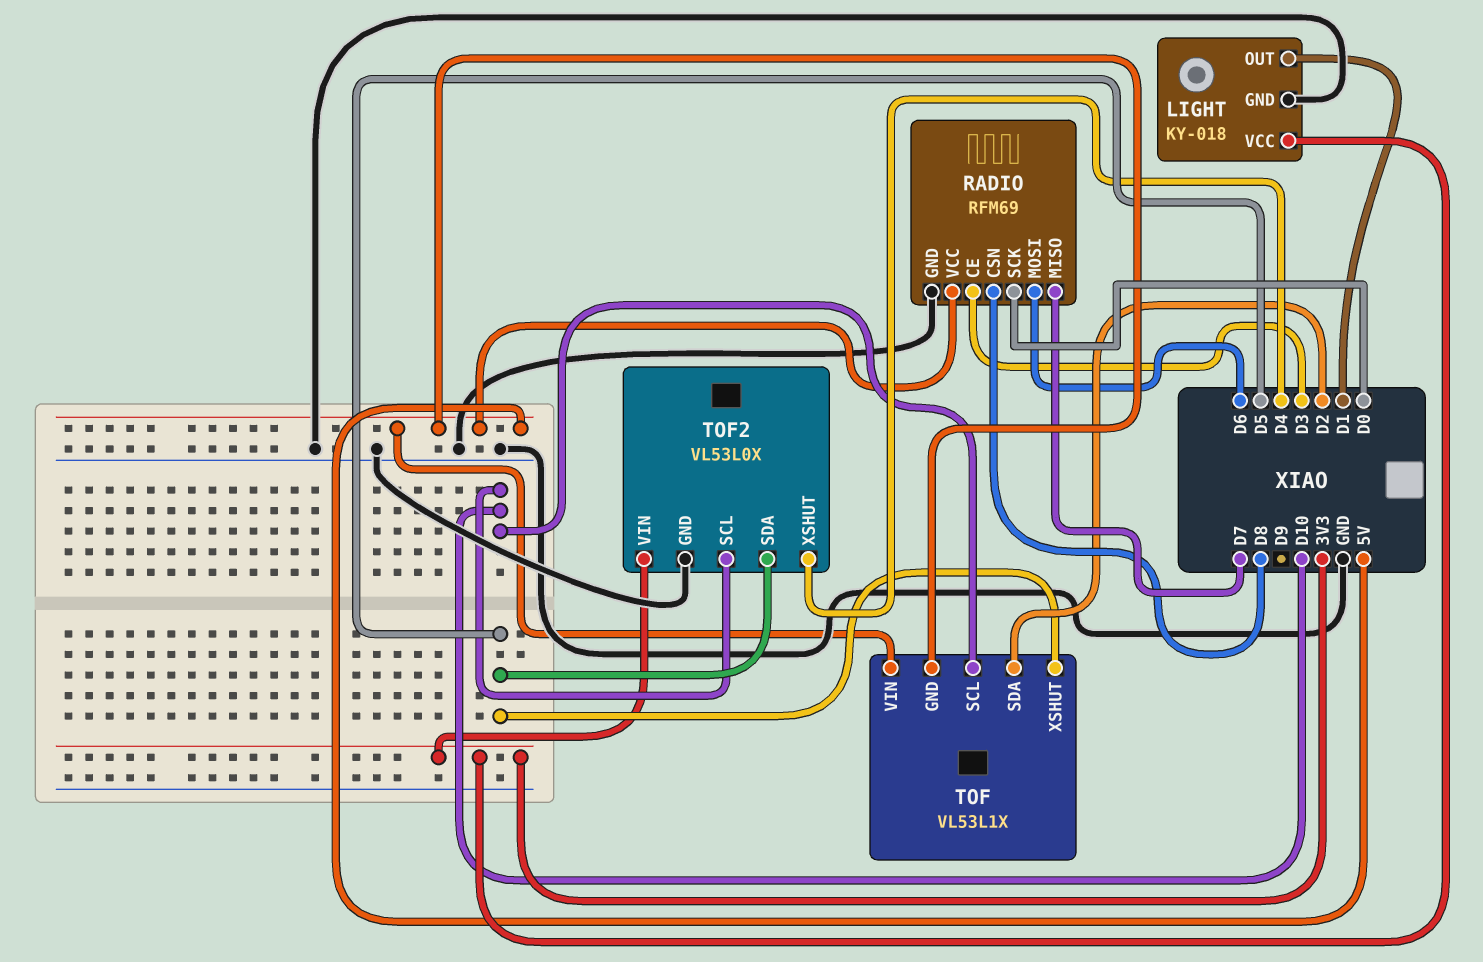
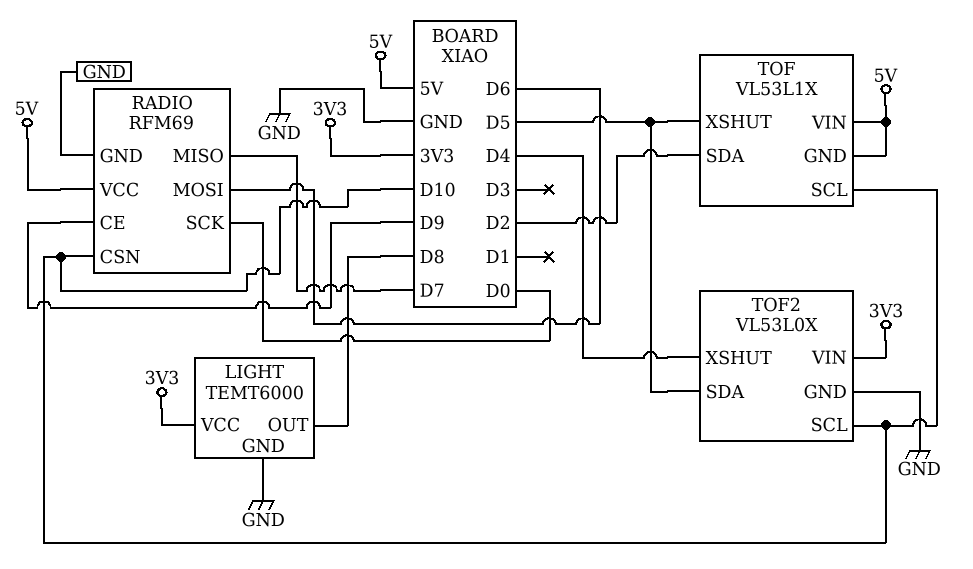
LIGHT: KY-018 -> TEMT6000
LIGHT pin OUT: D1 -> D8
RADIO pin CE: D3 -> D9
RADIO pin CSN: D8 -> D10

